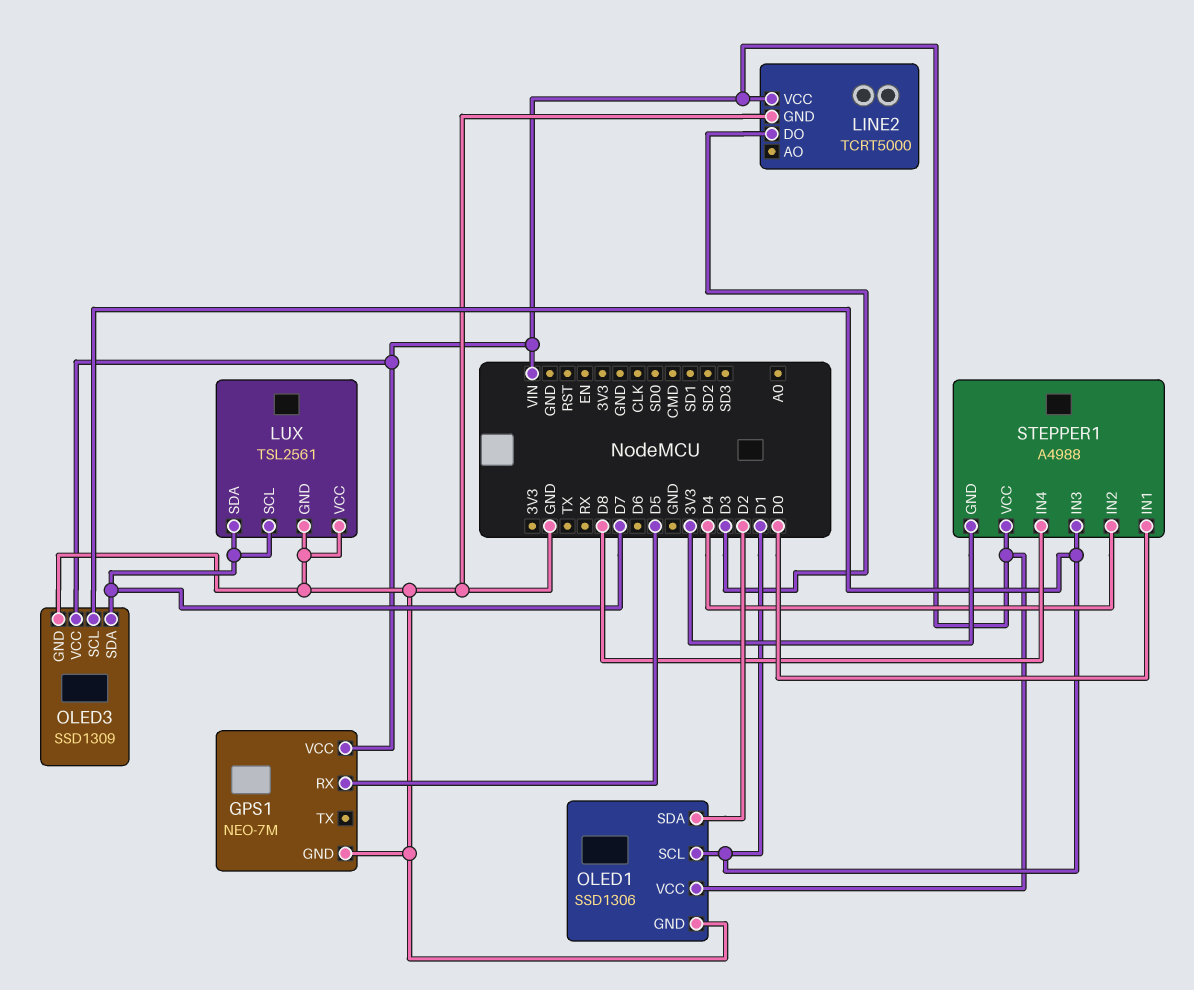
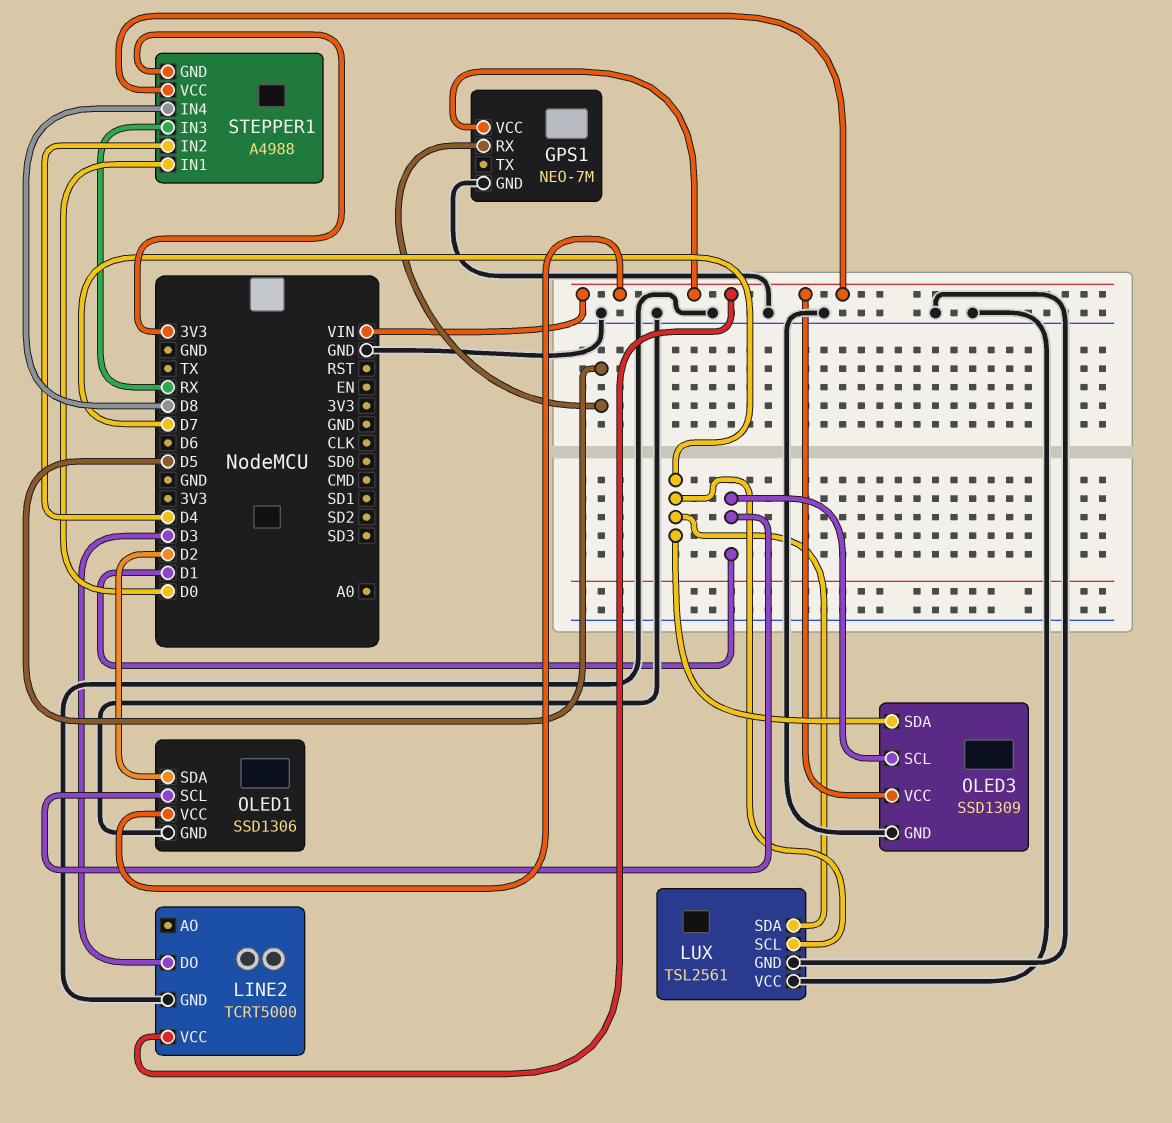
STEPPER1 pin IN3: D1 -> RX

